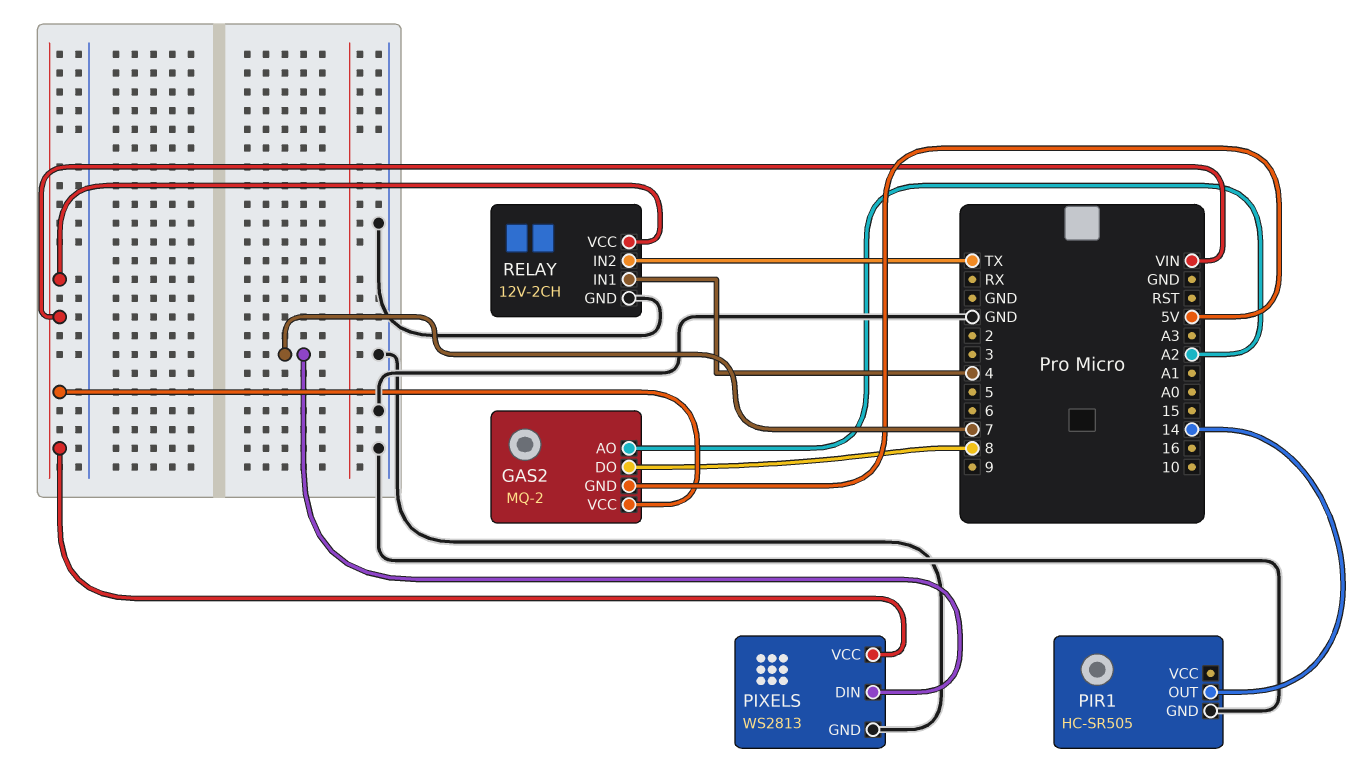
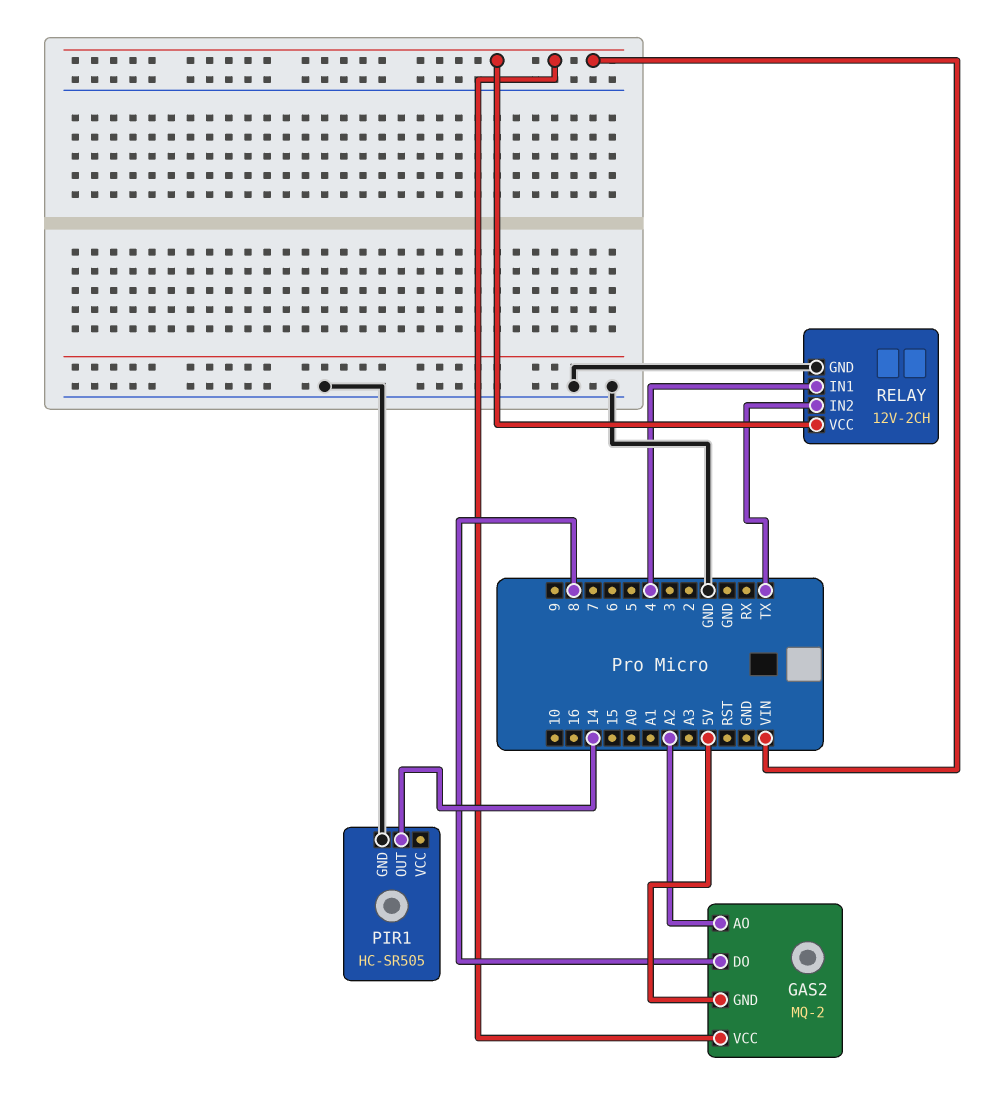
PIXELS: WS2813 -> none
PIXELS pin DIN: 7 -> none
PIXELS pin GND: GND -> none
PIXELS pin VCC: VIN -> none

